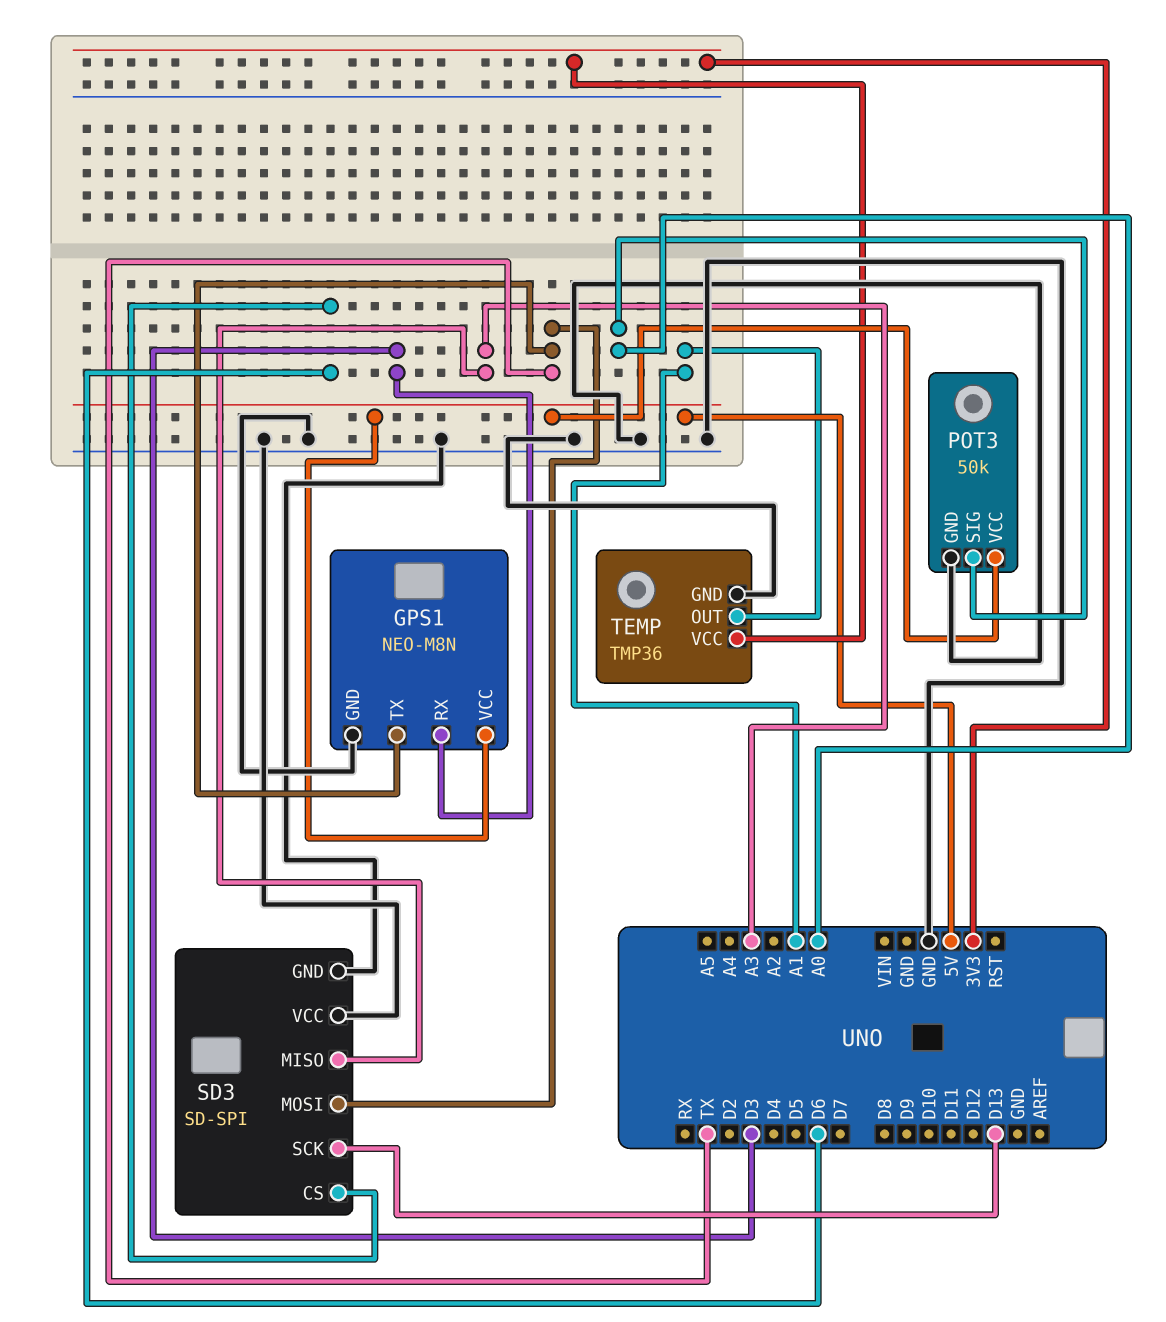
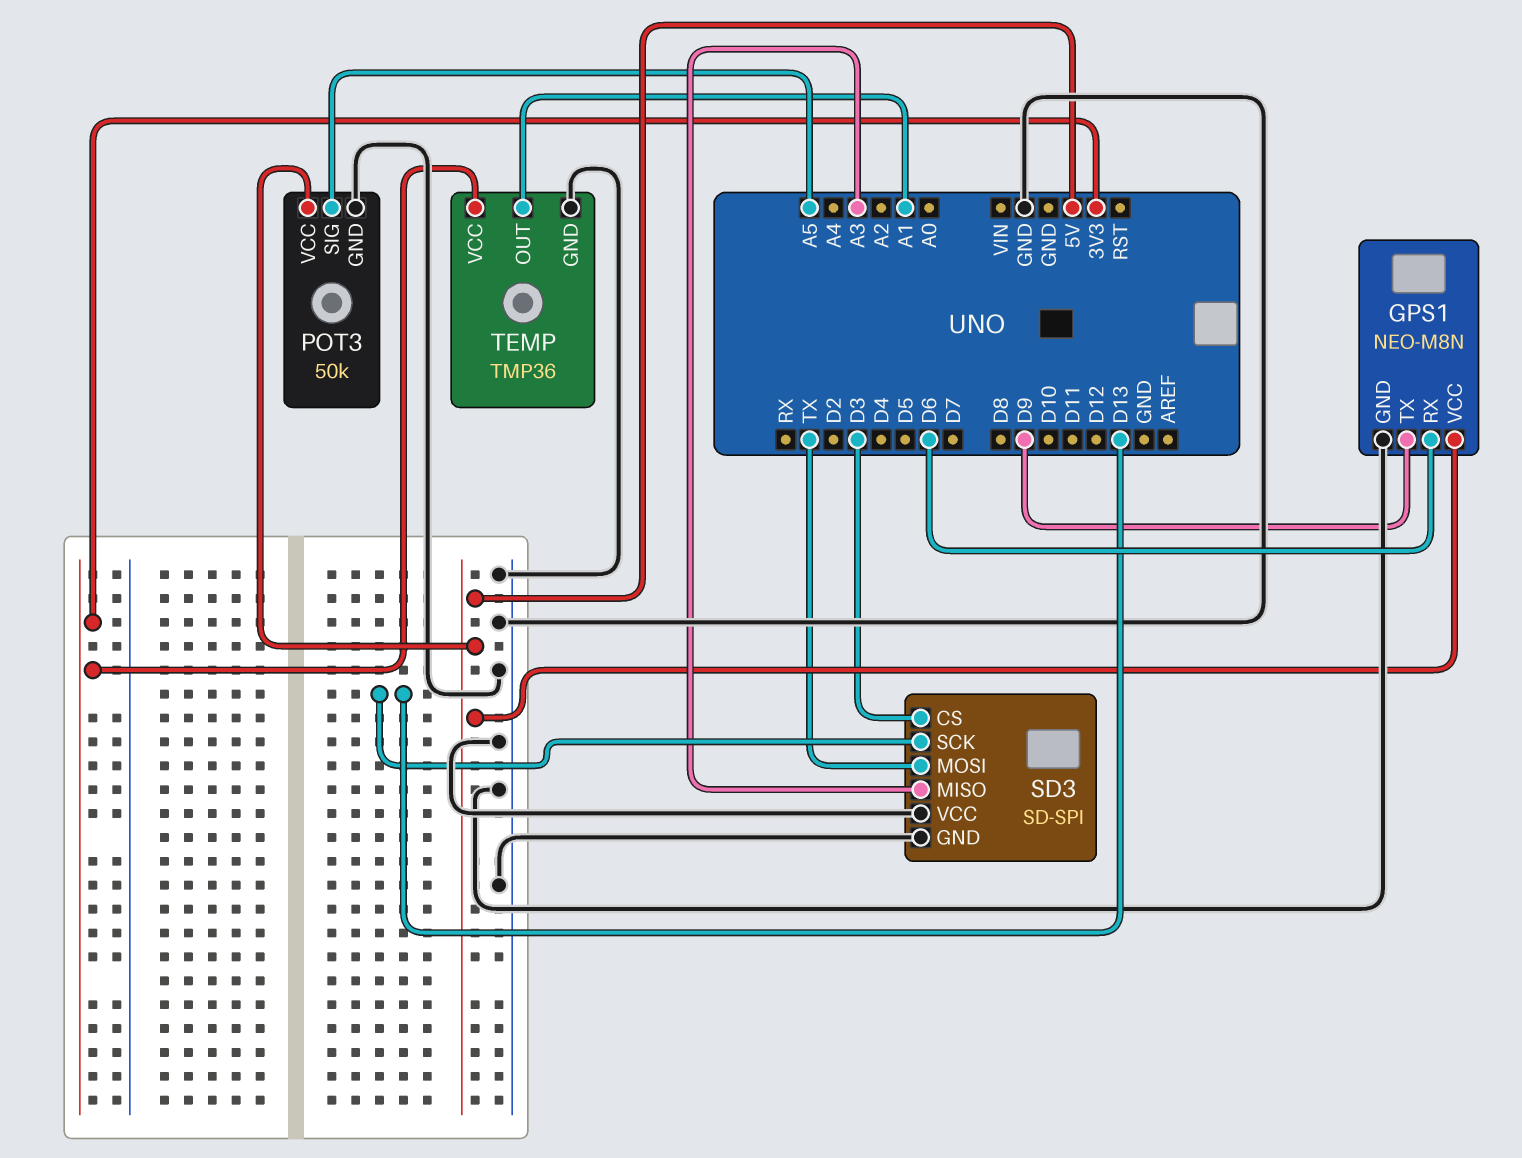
GPS1 pin RX: D3 -> D6
GPS1 pin TX: TX -> D9
POT3 pin SIG: A0 -> A5
SD3 pin CS: D6 -> D3

